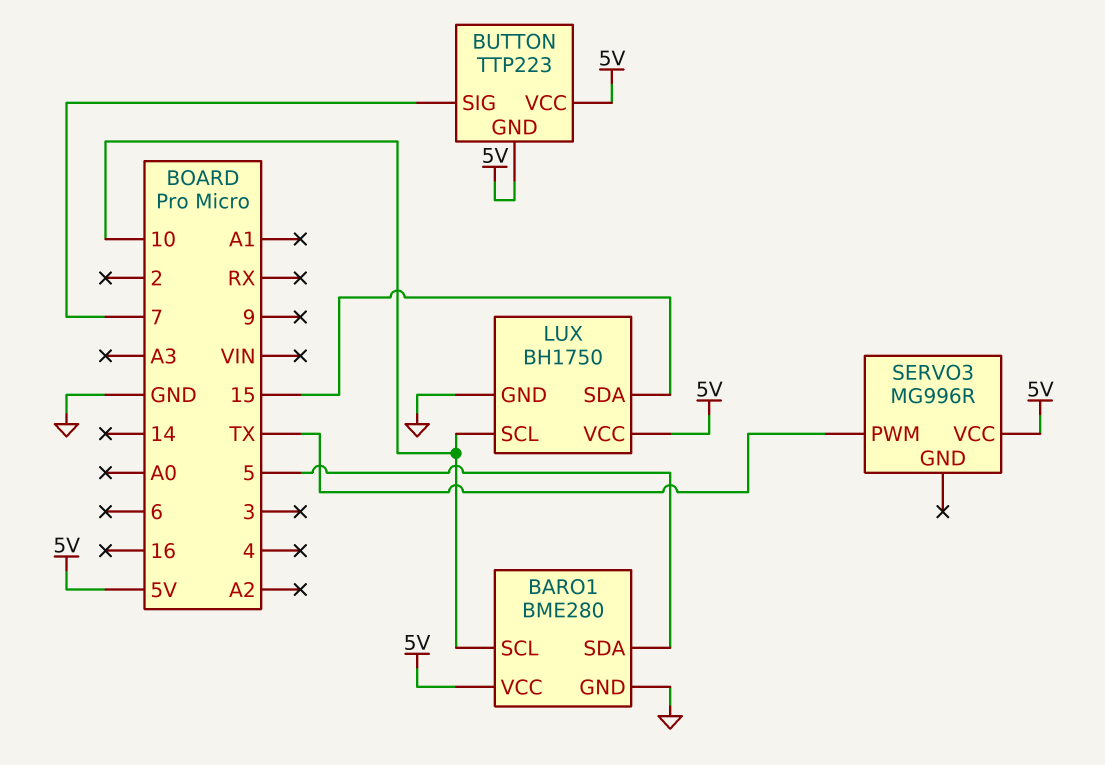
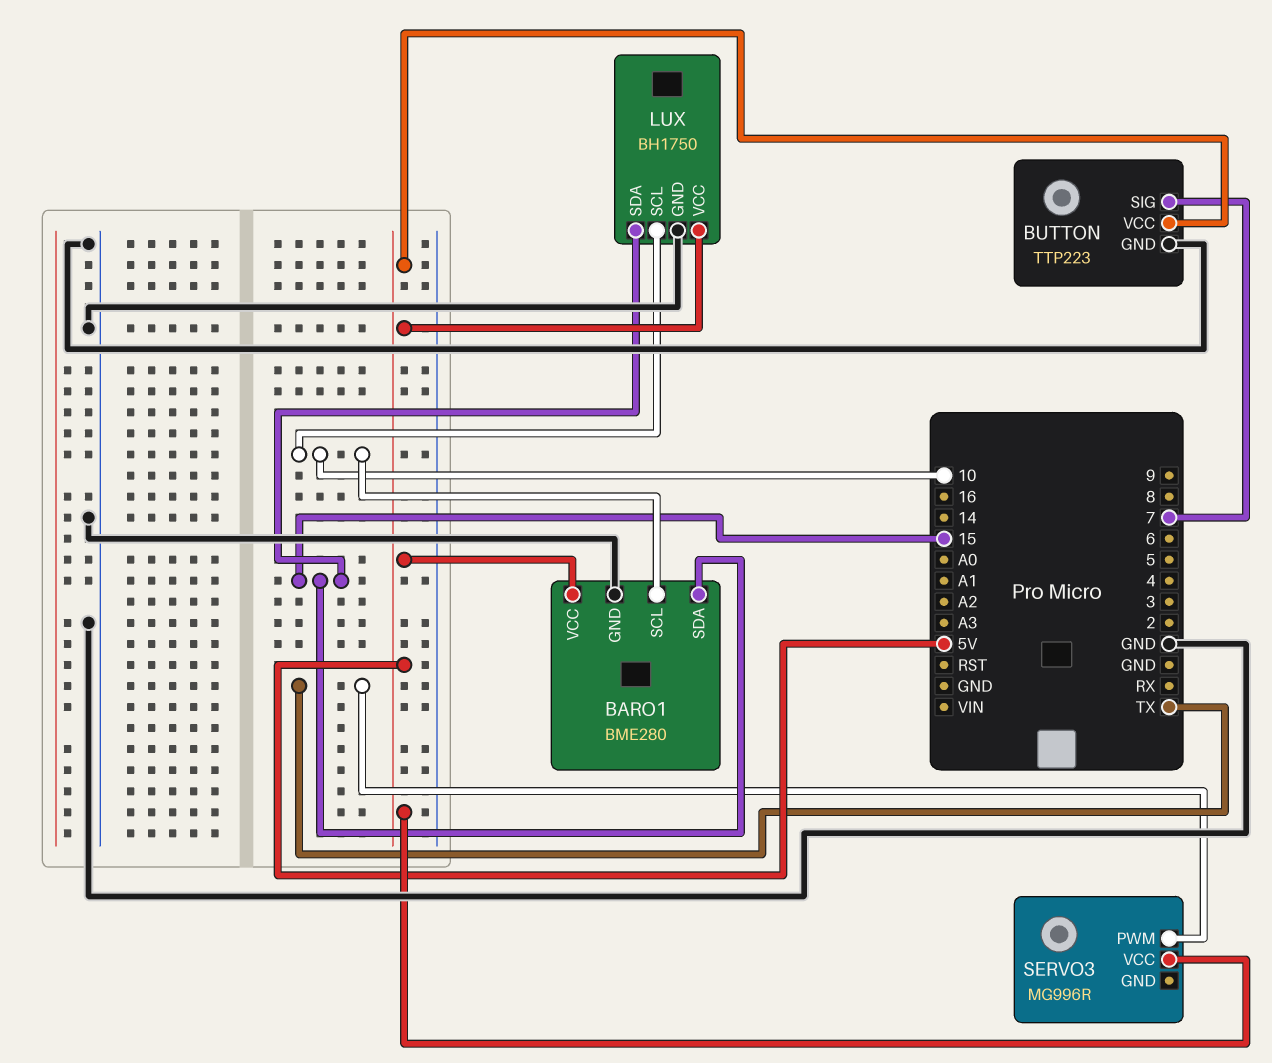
BARO1 pin SDA: 5 -> 15
BUTTON pin GND: 5V -> GND

